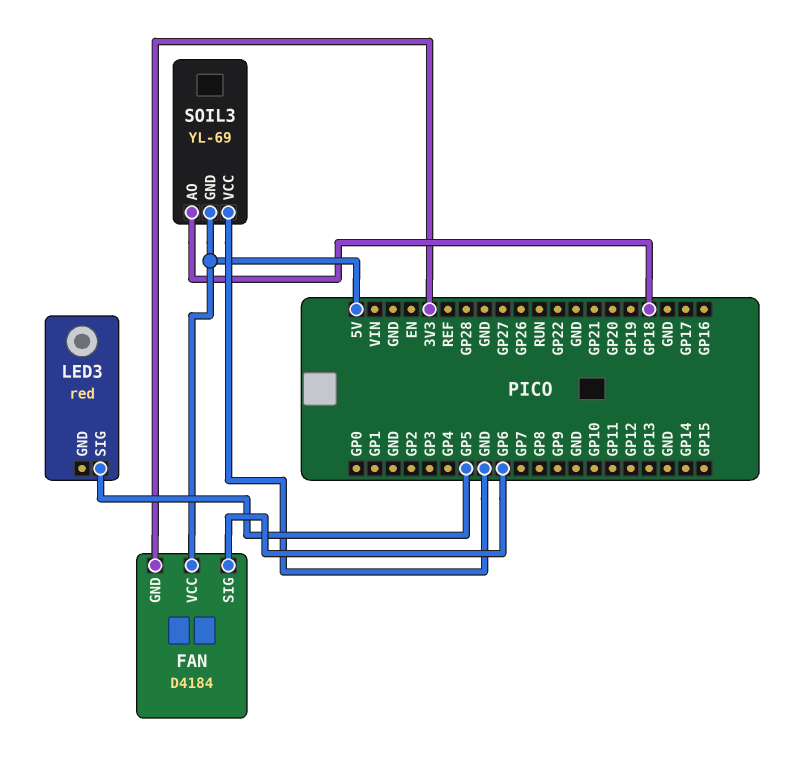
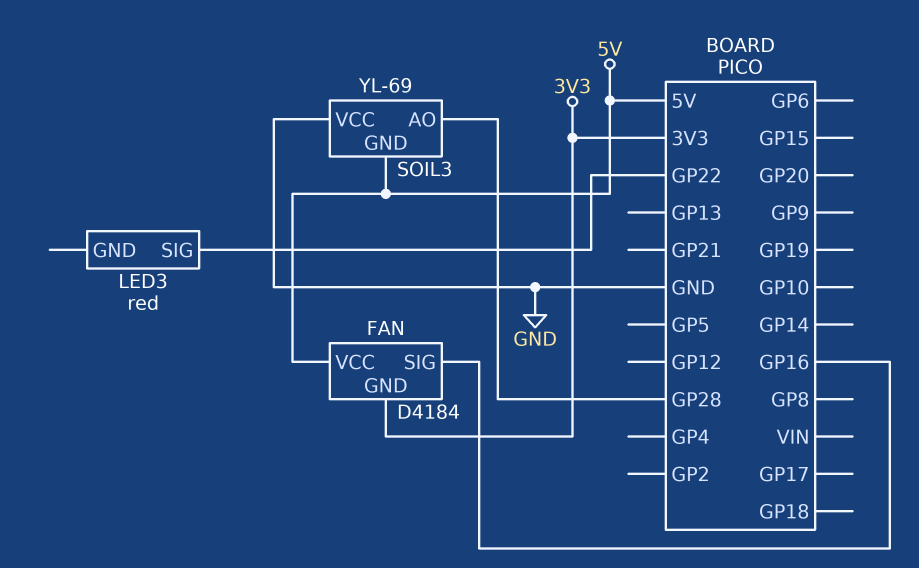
FAN pin SIG: GP6 -> GP16
LED3 pin SIG: GP5 -> GP22
SOIL3 pin AO: GP18 -> GP28

